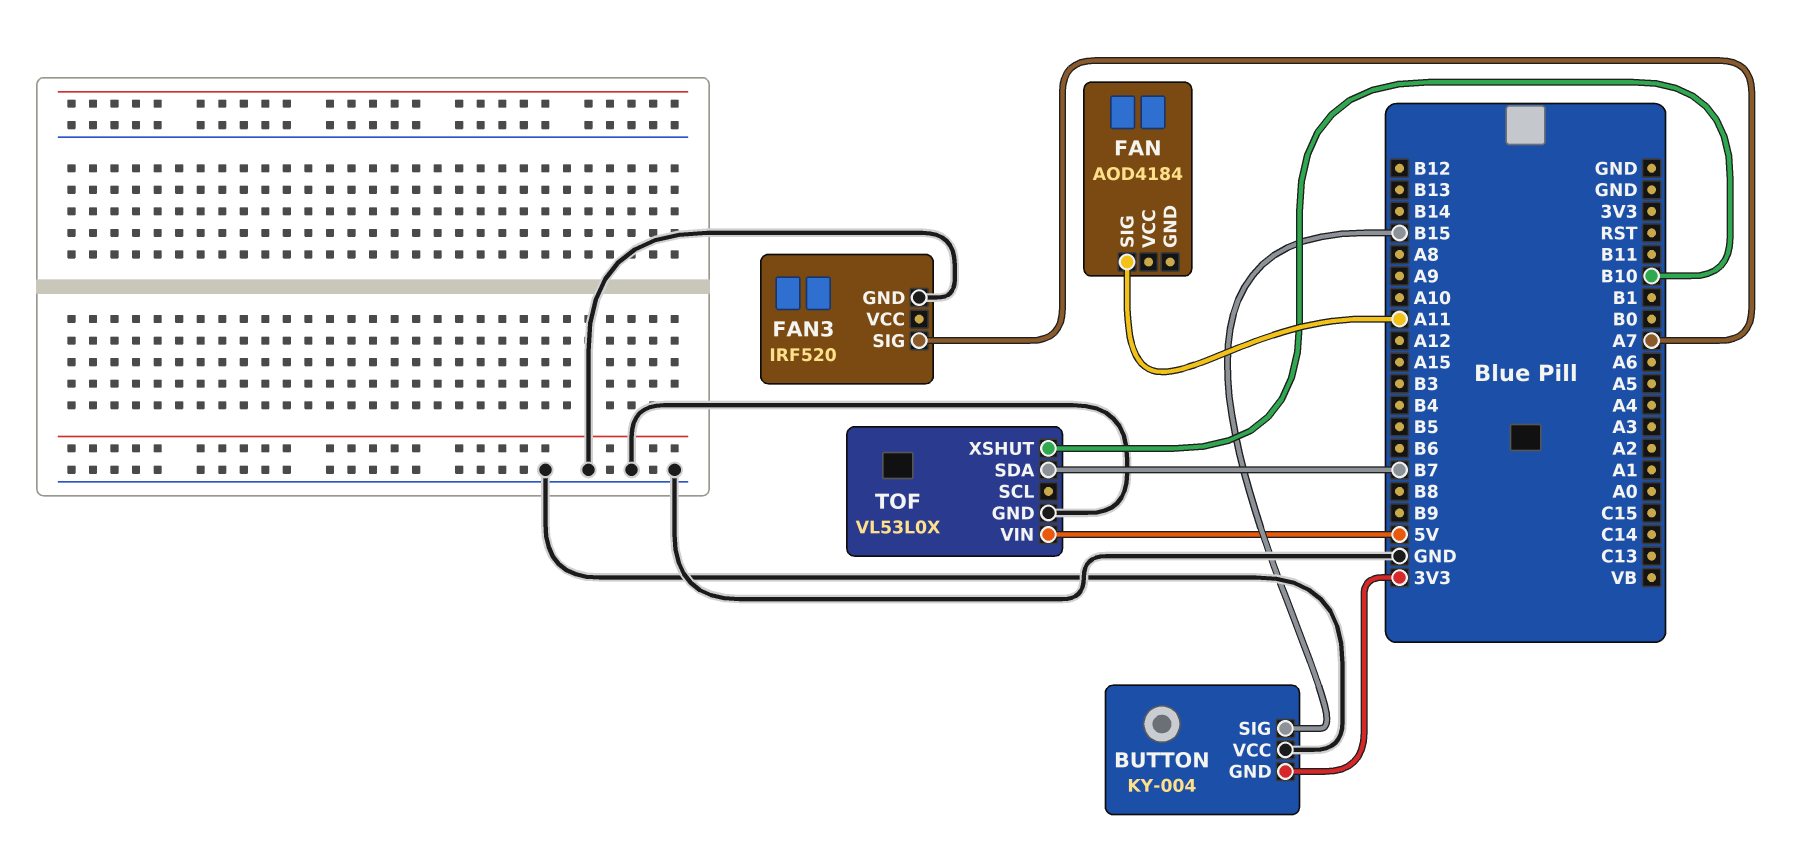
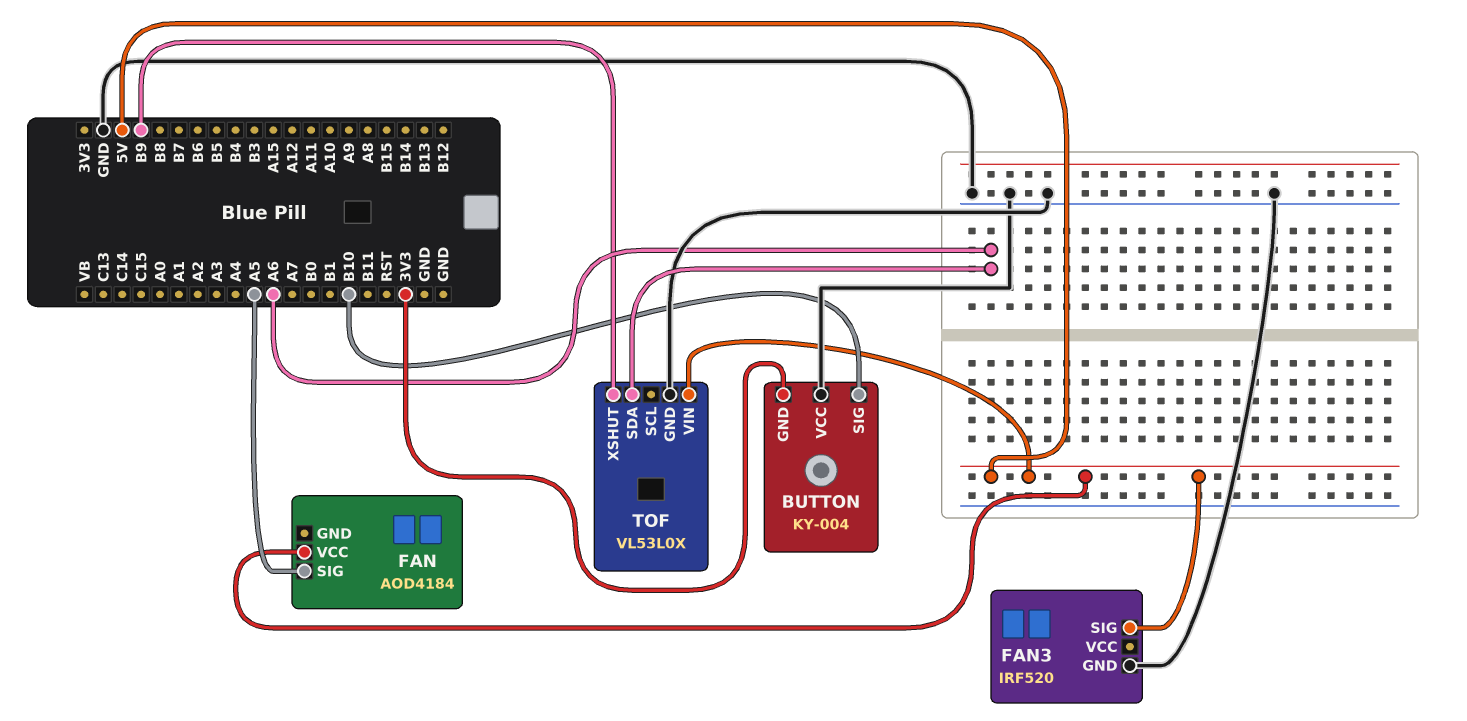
BUTTON pin SIG: B15 -> B10
FAN pin SIG: A11 -> A5
FAN pin VCC: none -> 5V
FAN3 pin SIG: A7 -> 5V
TOF pin SDA: B7 -> A6
TOF pin XSHUT: B10 -> B9

